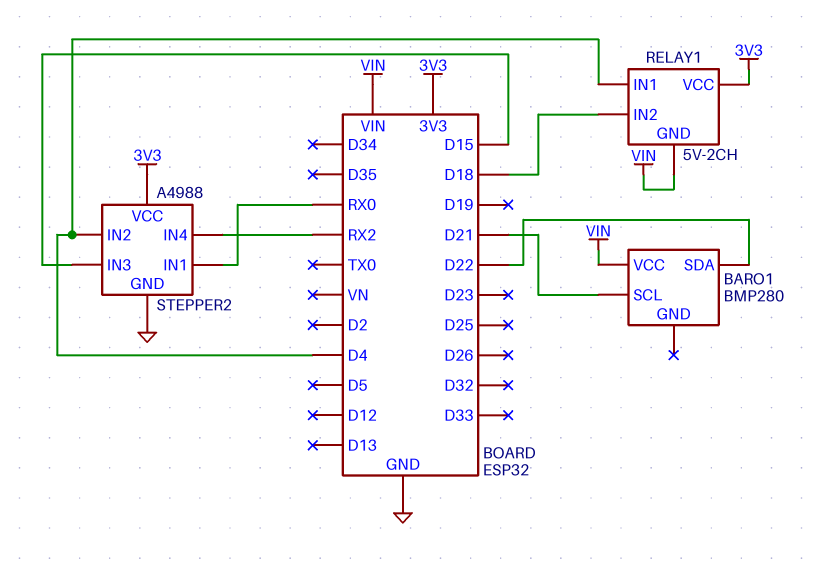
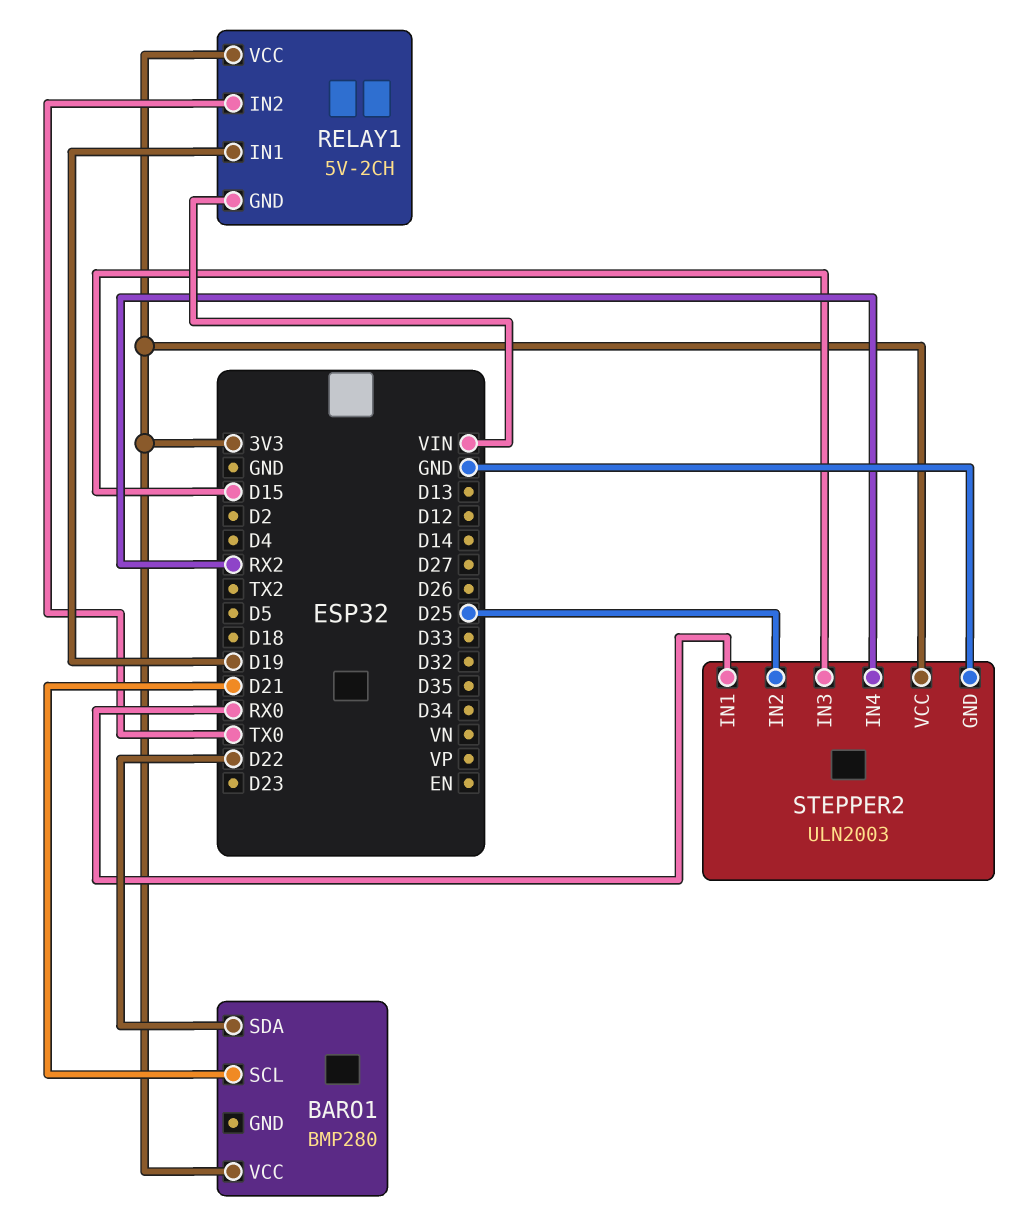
BARO1 pin VCC: VIN -> 3V3
RELAY1 pin IN1: D4 -> D19
RELAY1 pin IN2: D18 -> TX0
STEPPER2: A4988 -> ULN2003
STEPPER2 pin IN2: D4 -> D25

